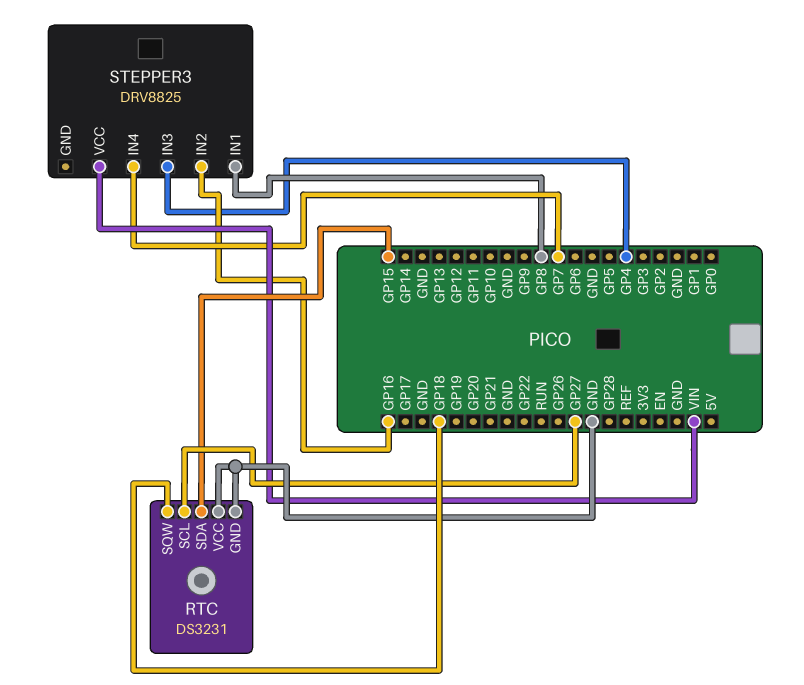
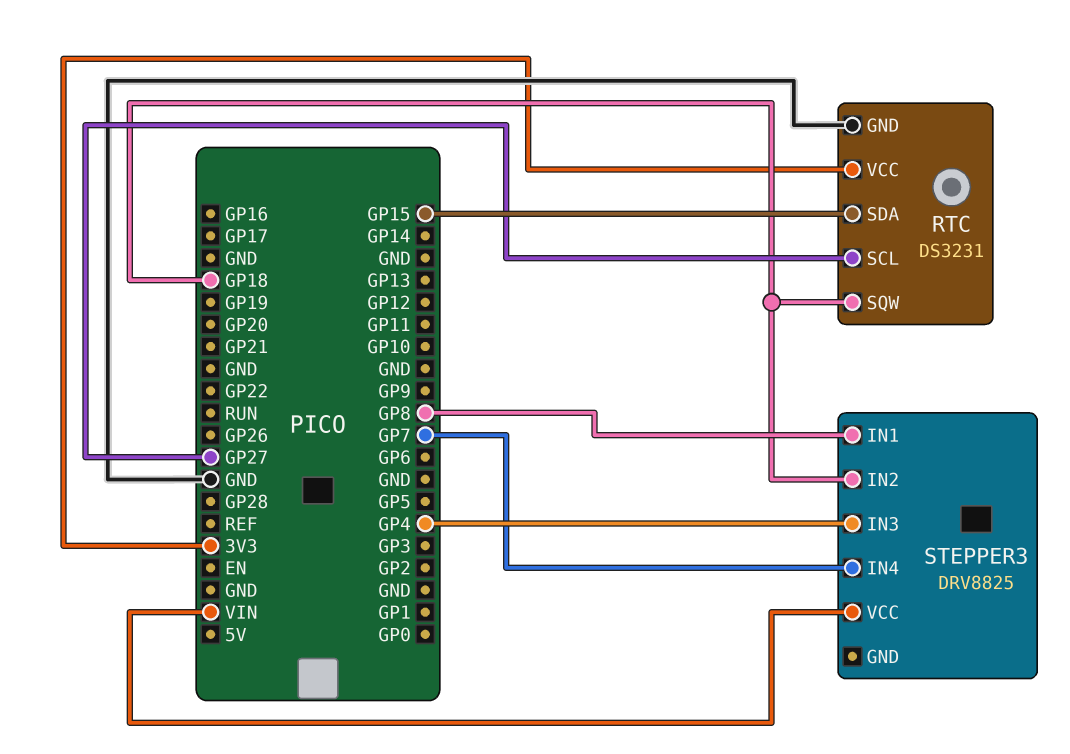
RTC pin VCC: GND -> 3V3
STEPPER3 pin IN2: GP16 -> GP18

